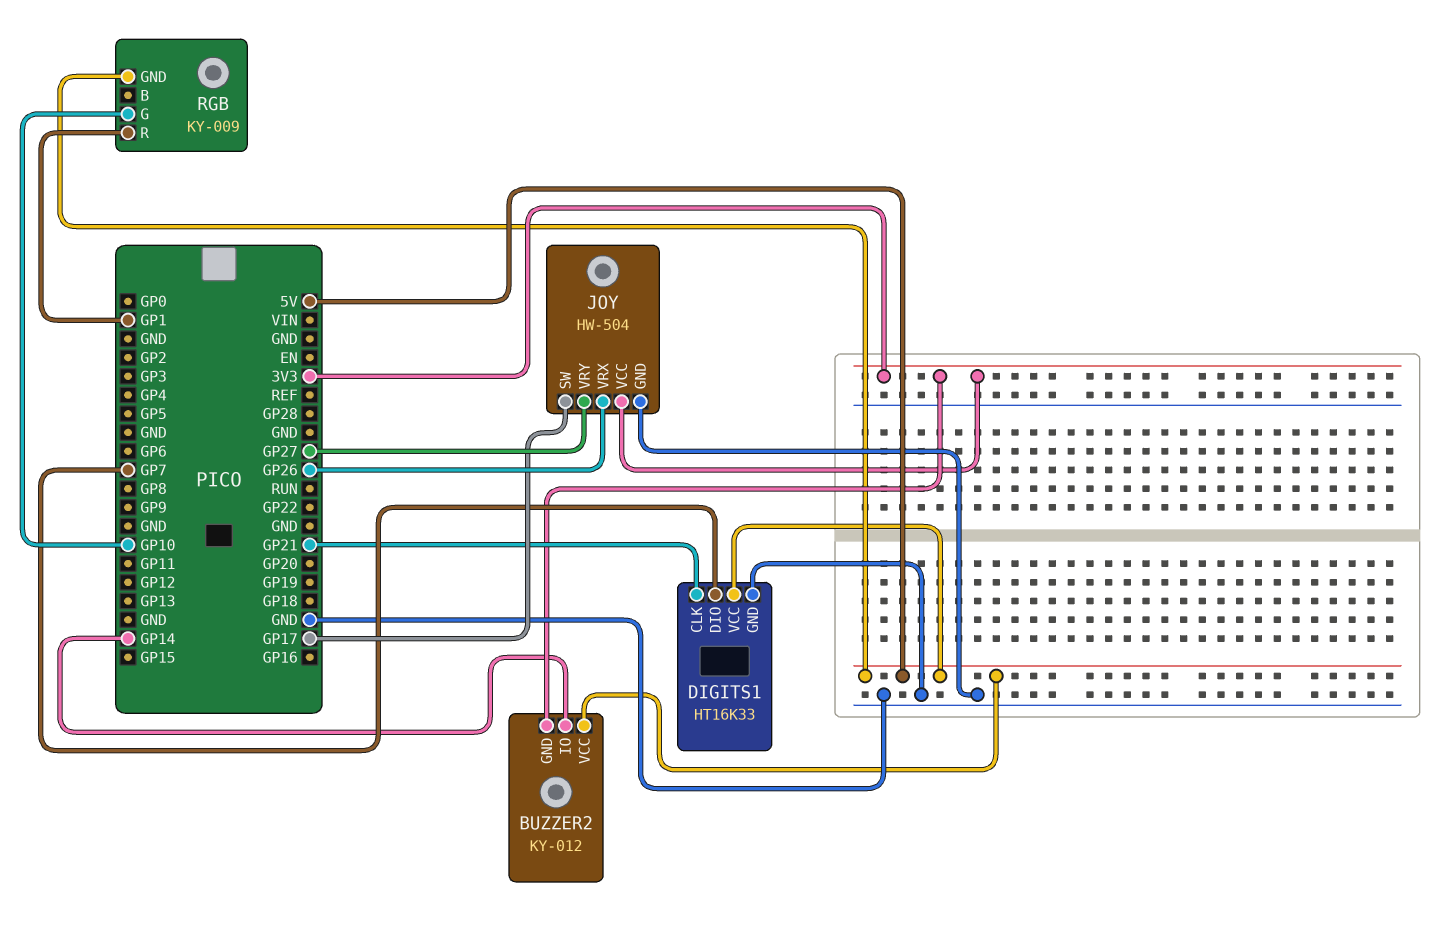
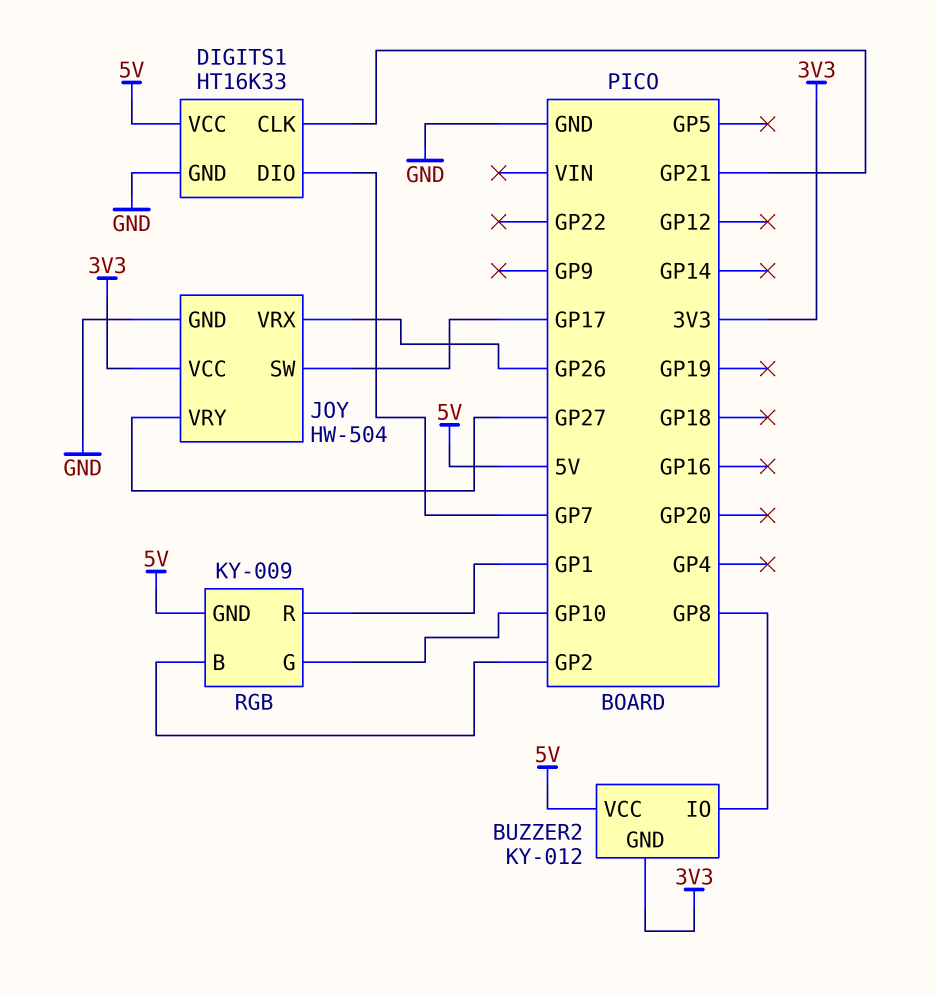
BUZZER2 pin IO: GP14 -> GP8
RGB pin B: none -> GP2

